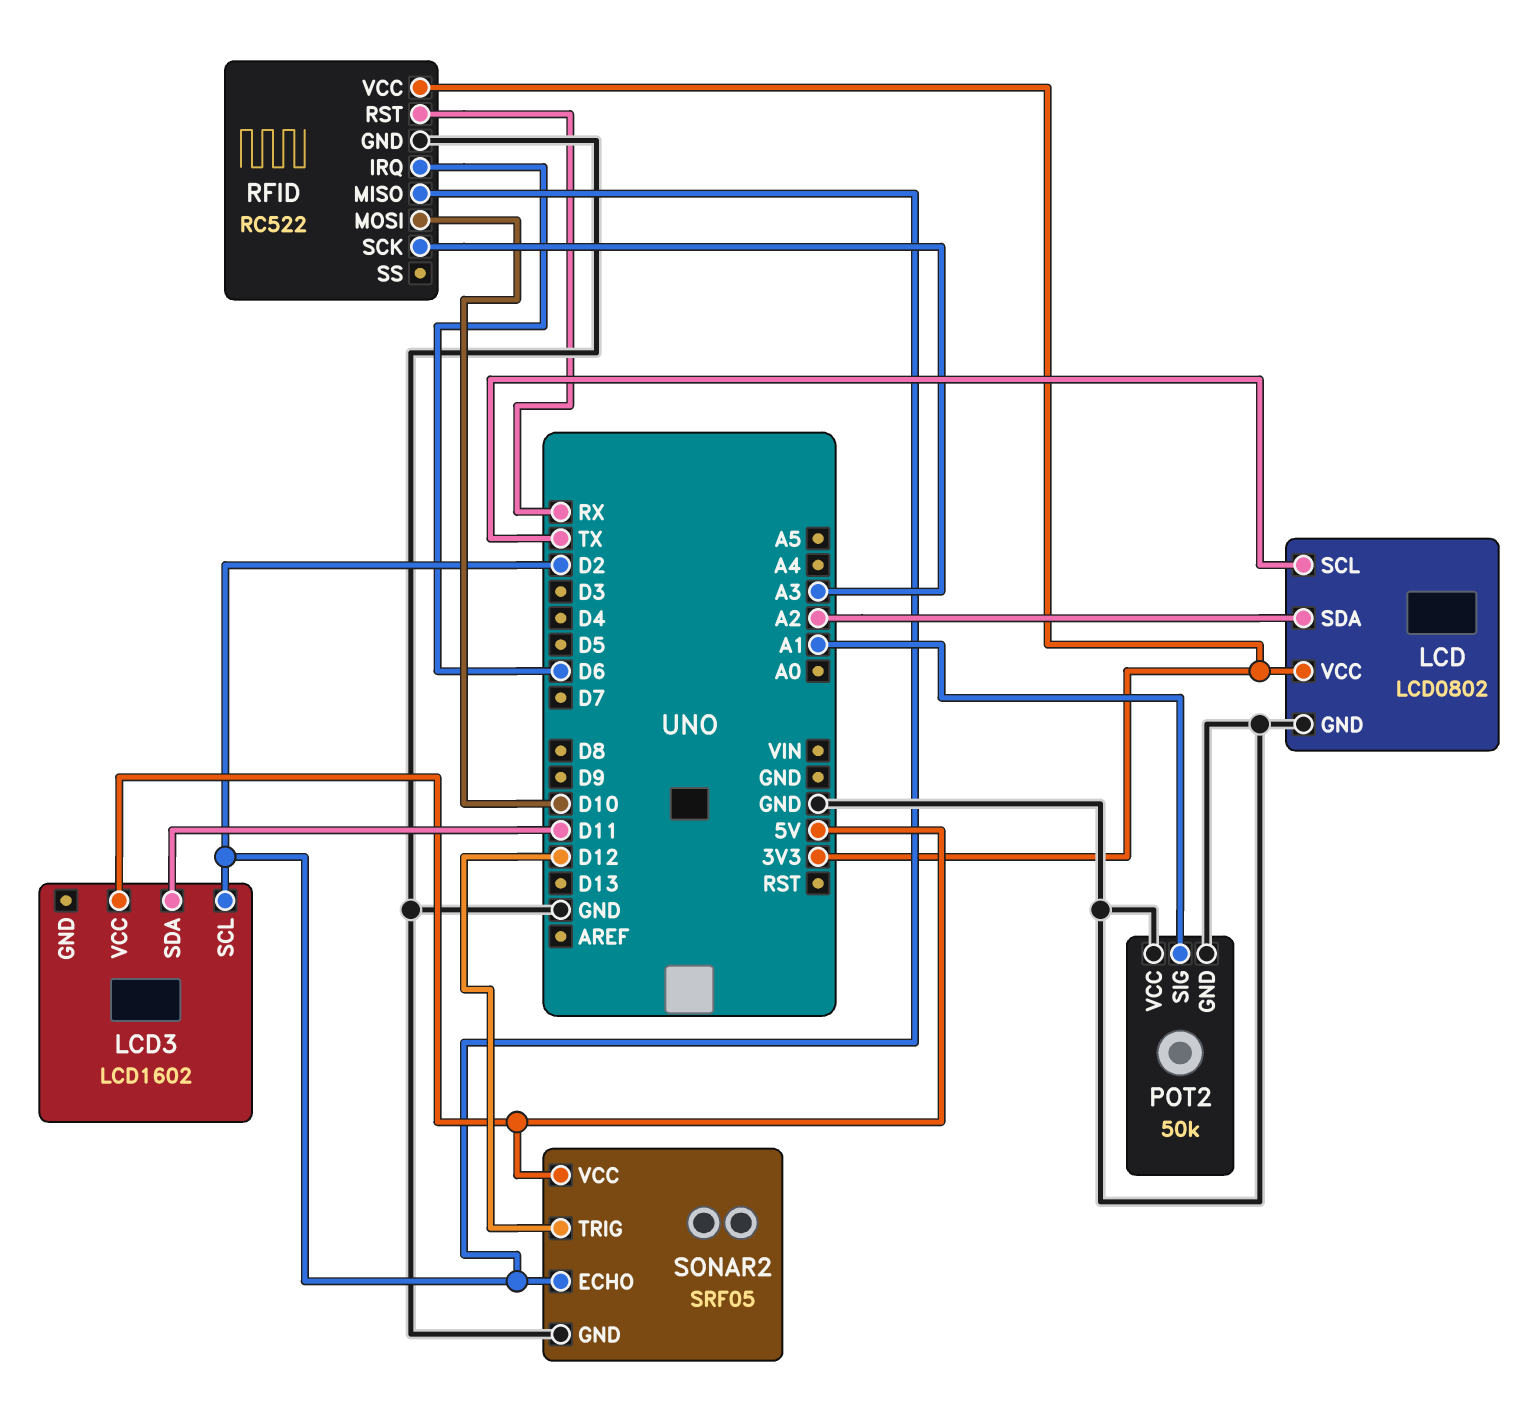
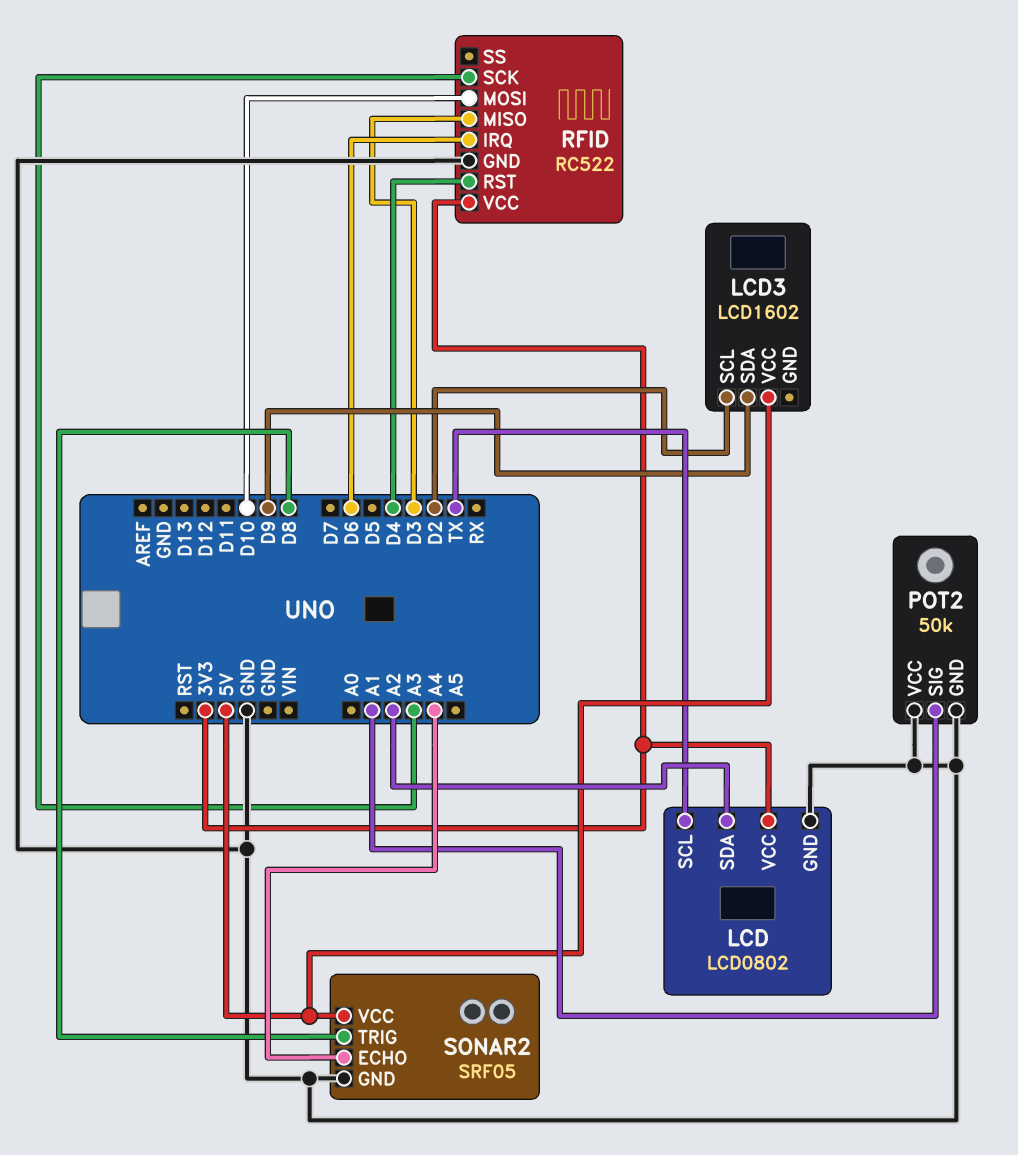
LCD3 pin SDA: D11 -> D9
RFID pin MISO: D2 -> D3
RFID pin RST: RX -> D4
SONAR2 pin ECHO: D2 -> A4
SONAR2 pin TRIG: D12 -> D8

